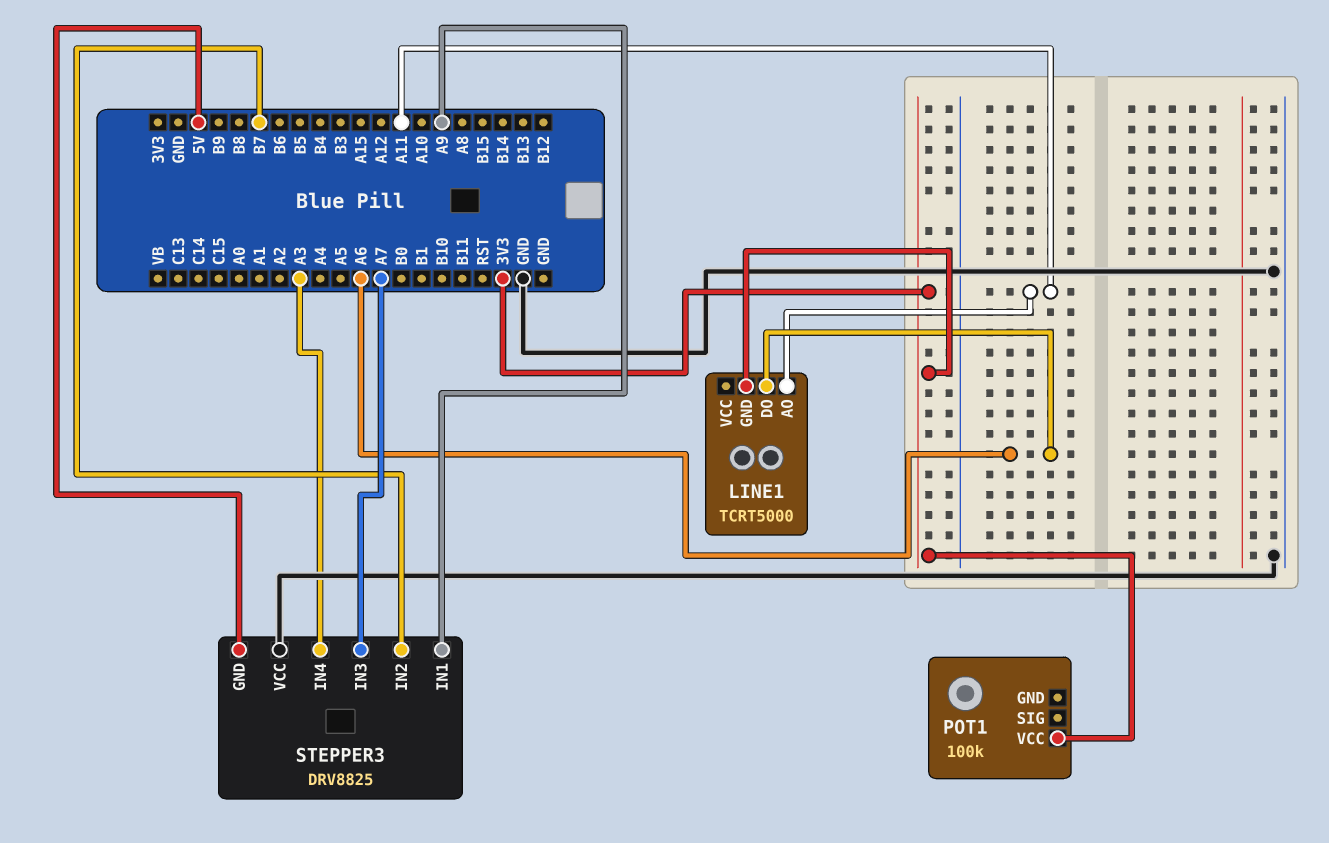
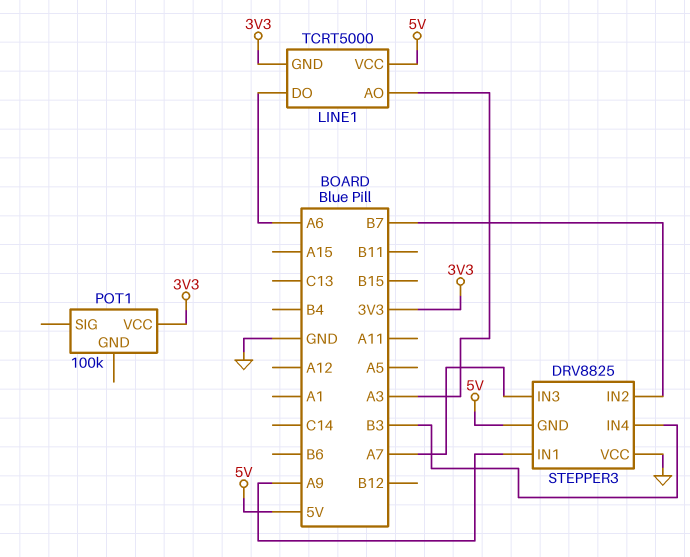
LINE1 pin AO: A11 -> A3
LINE1 pin VCC: none -> 5V
STEPPER3 pin IN4: A3 -> B3

